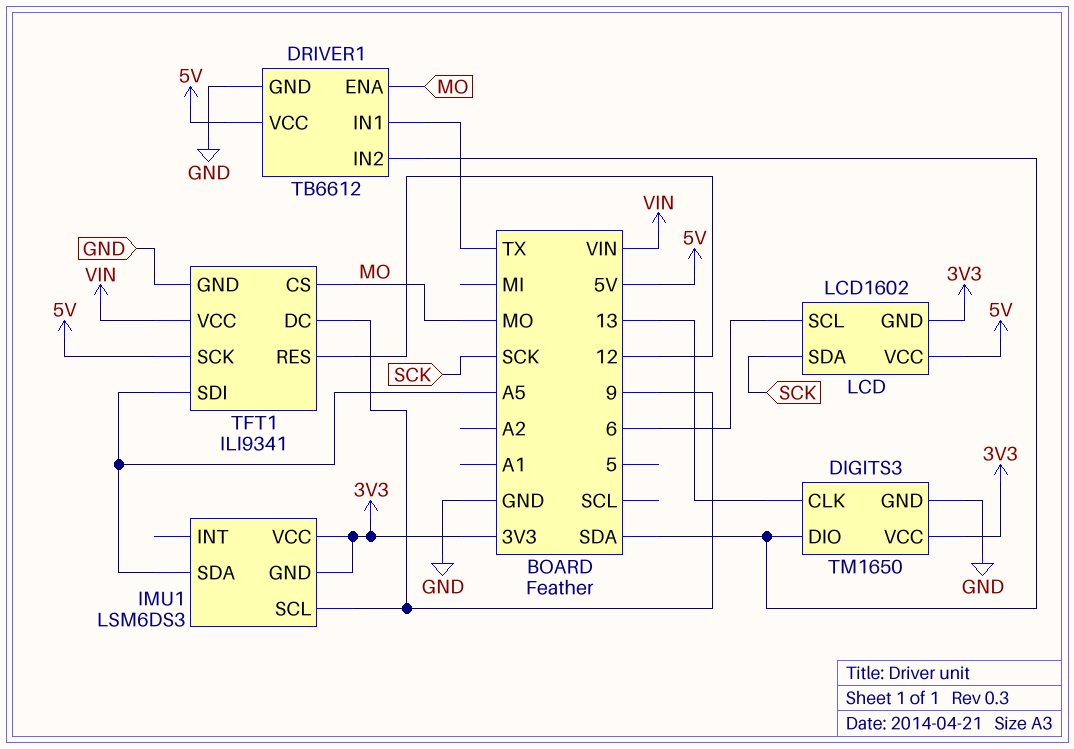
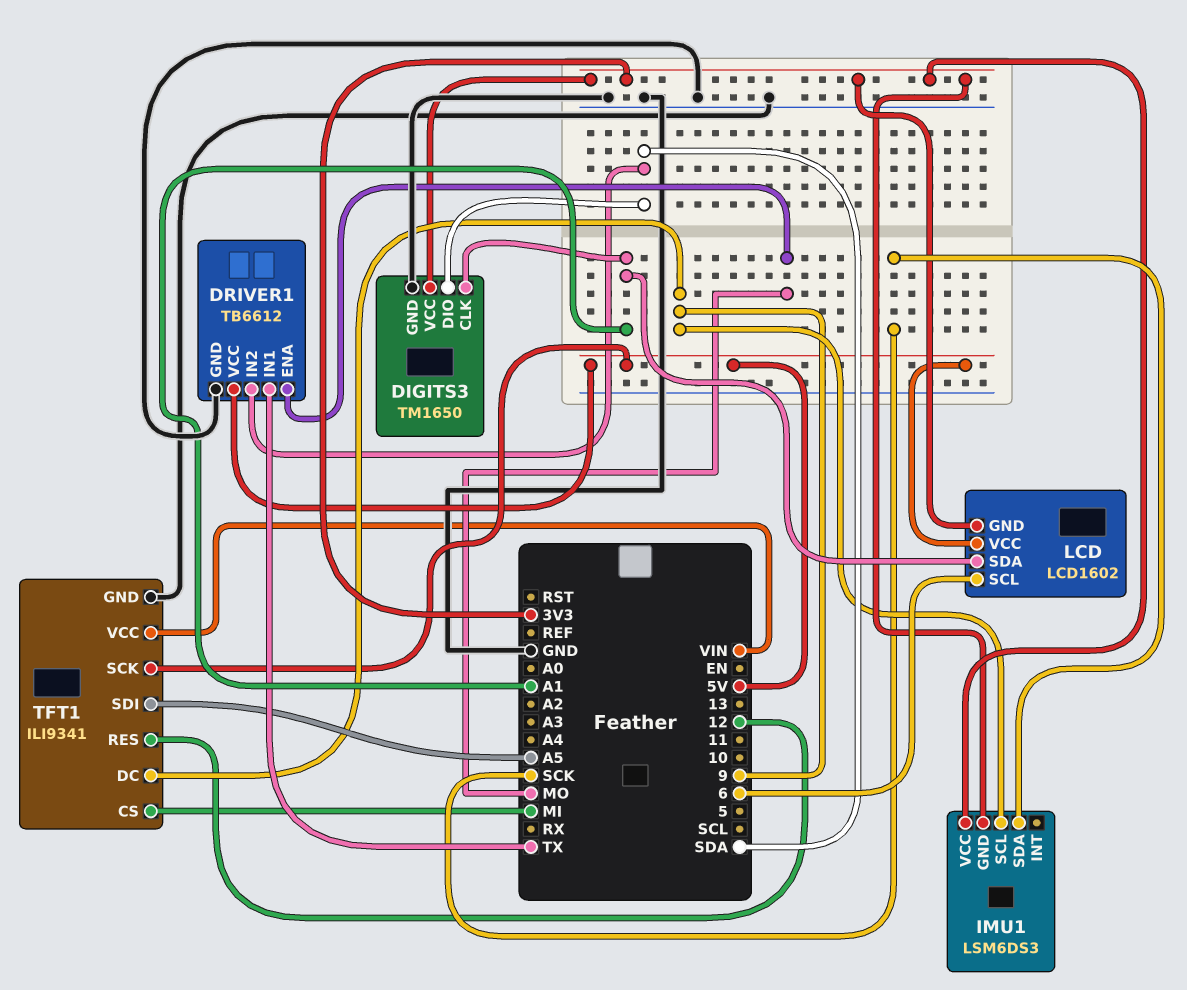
DIGITS3 pin CLK: 13 -> A1
IMU1 pin SDA: A5 -> SCK
LCD pin SDA: SCK -> A1
TFT1 pin CS: MO -> MI

